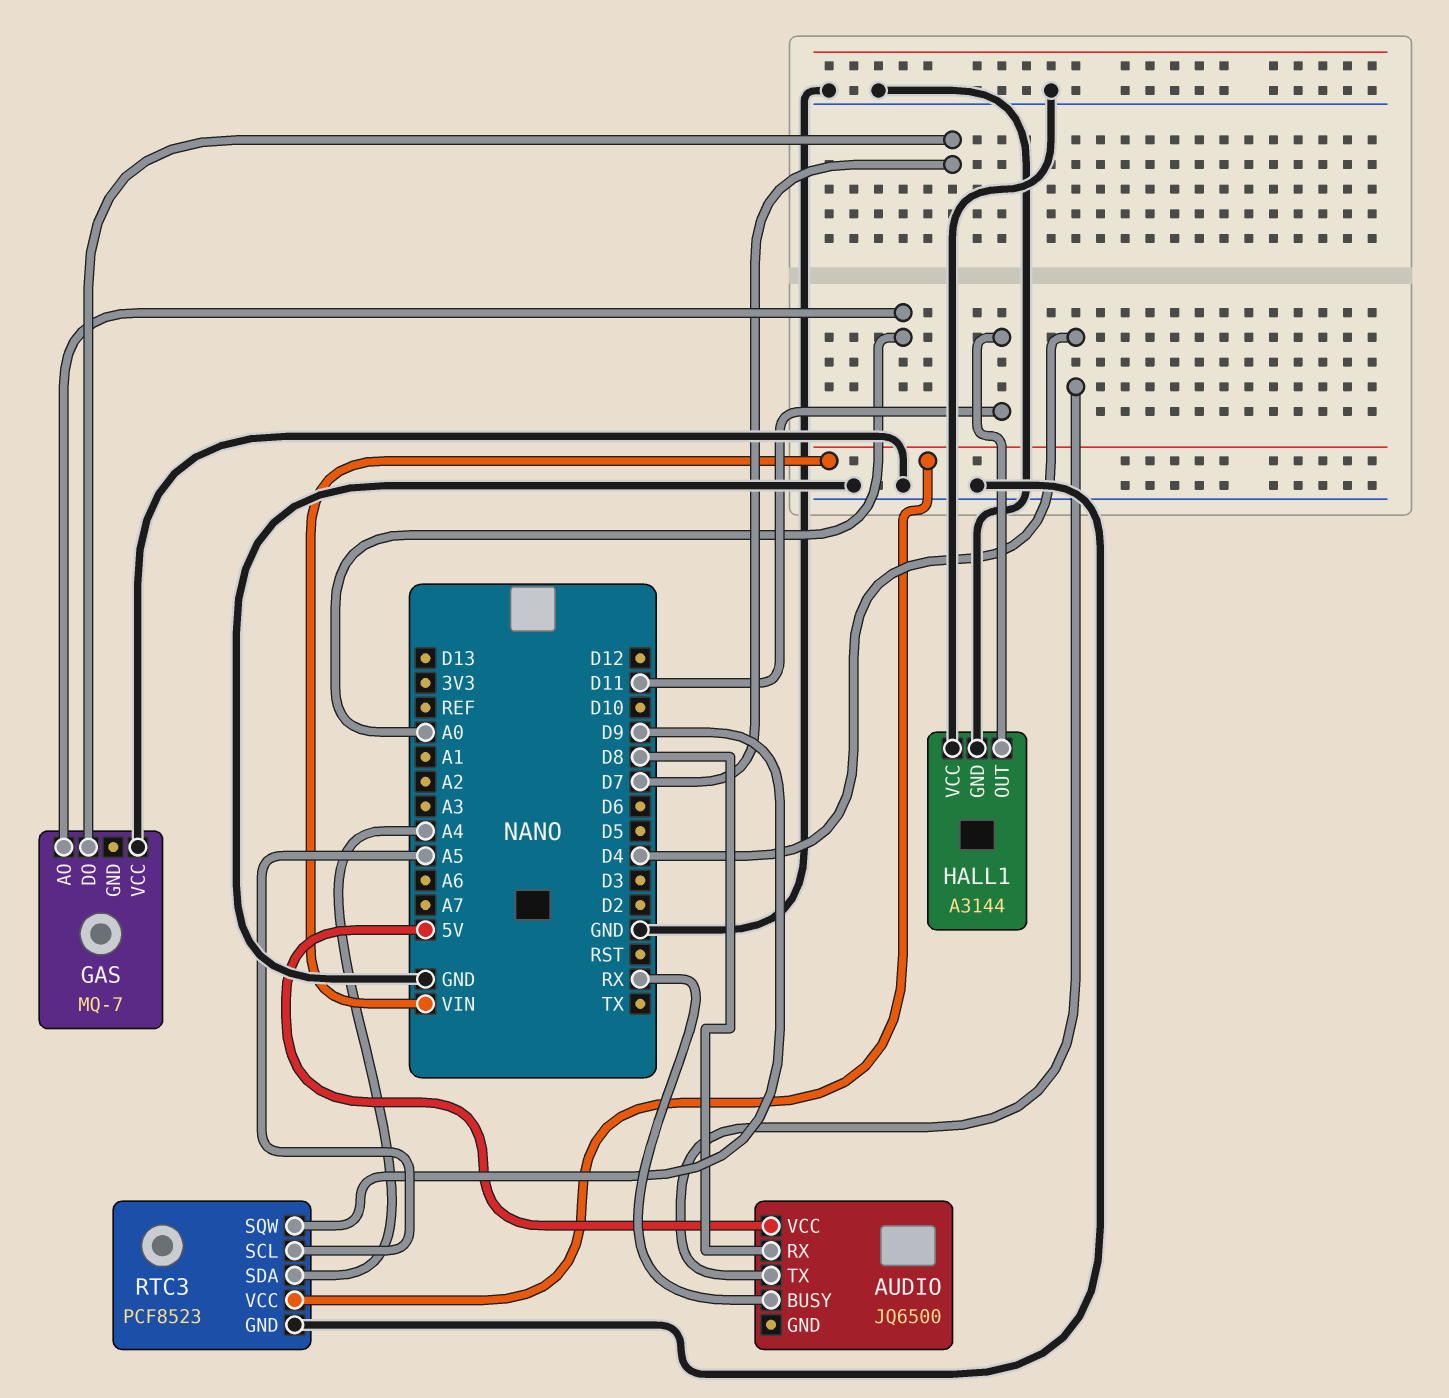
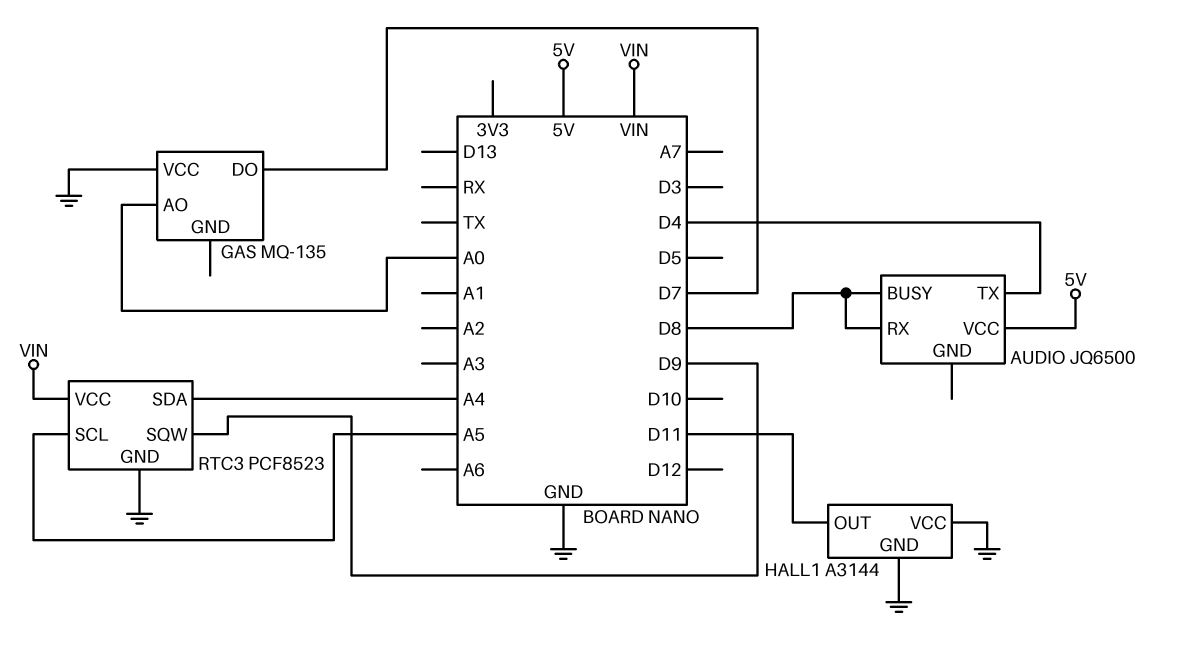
AUDIO pin BUSY: RX -> D8
GAS: MQ-7 -> MQ-135

